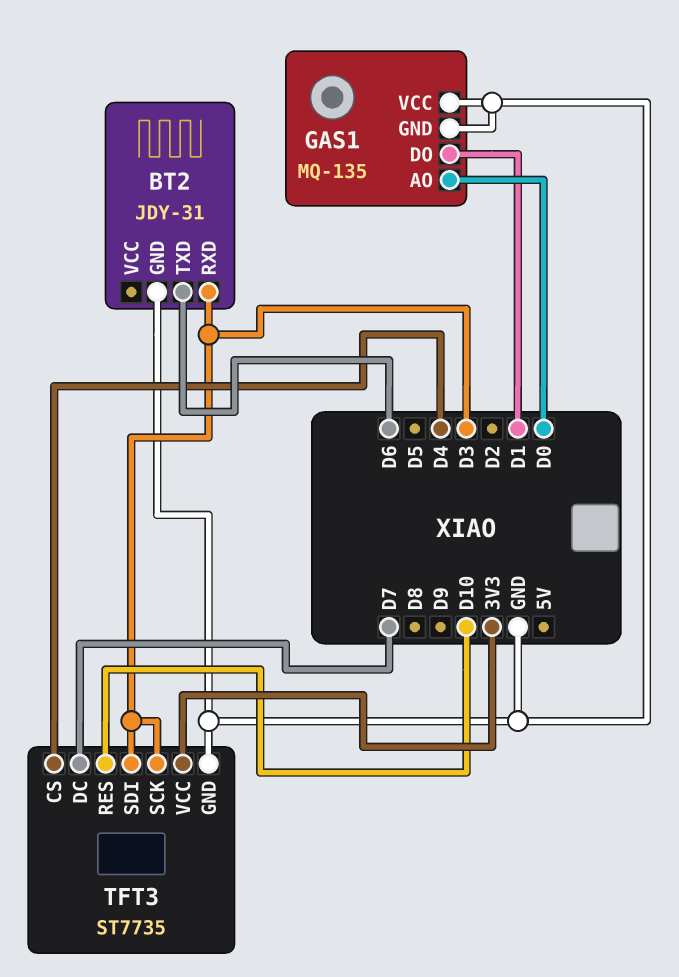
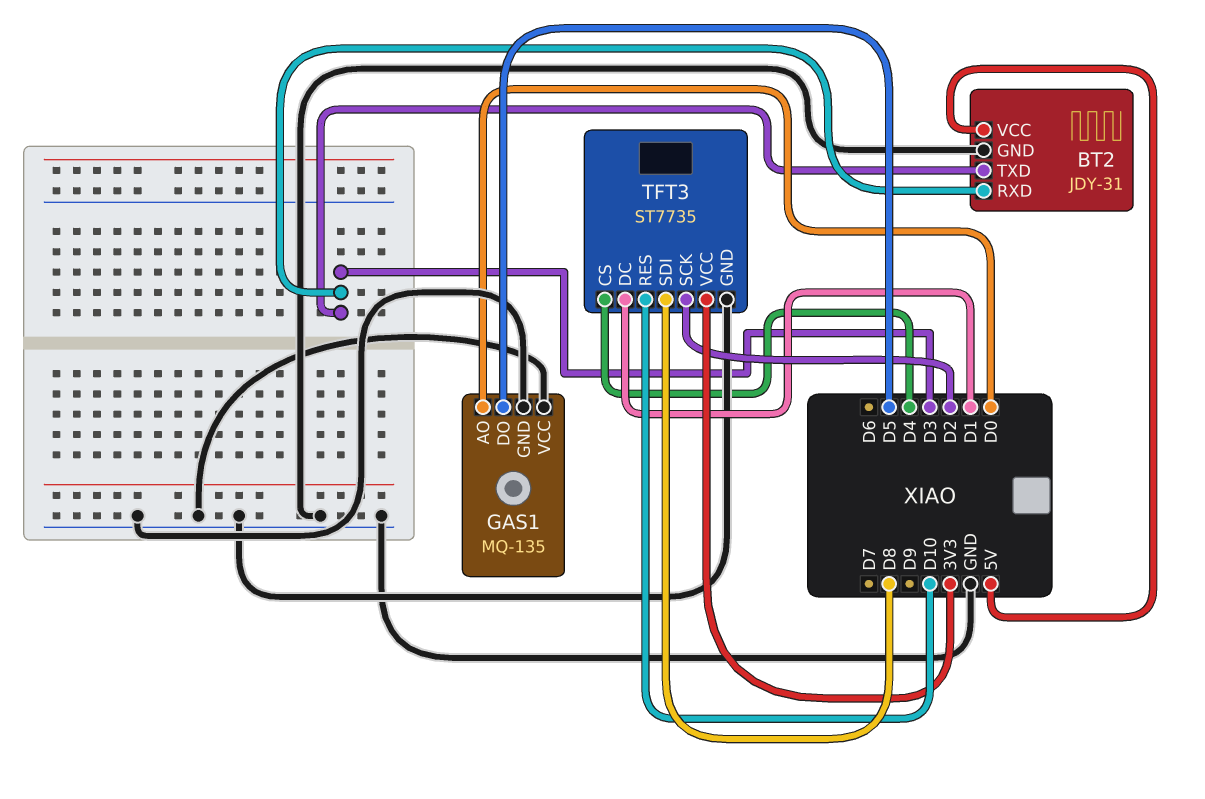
BT2 pin TXD: D6 -> D3
BT2 pin VCC: none -> 5V
GAS1 pin DO: D1 -> D5
TFT3 pin DC: D7 -> D1
TFT3 pin SCK: D3 -> D2
TFT3 pin SDI: D3 -> D8

